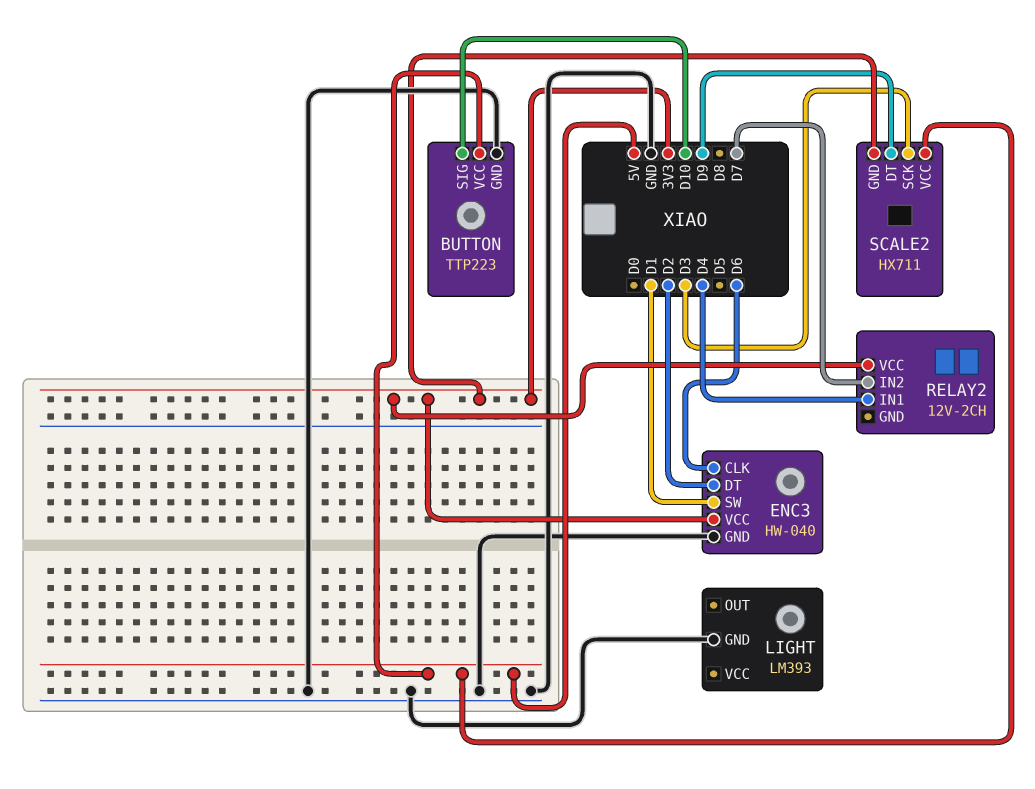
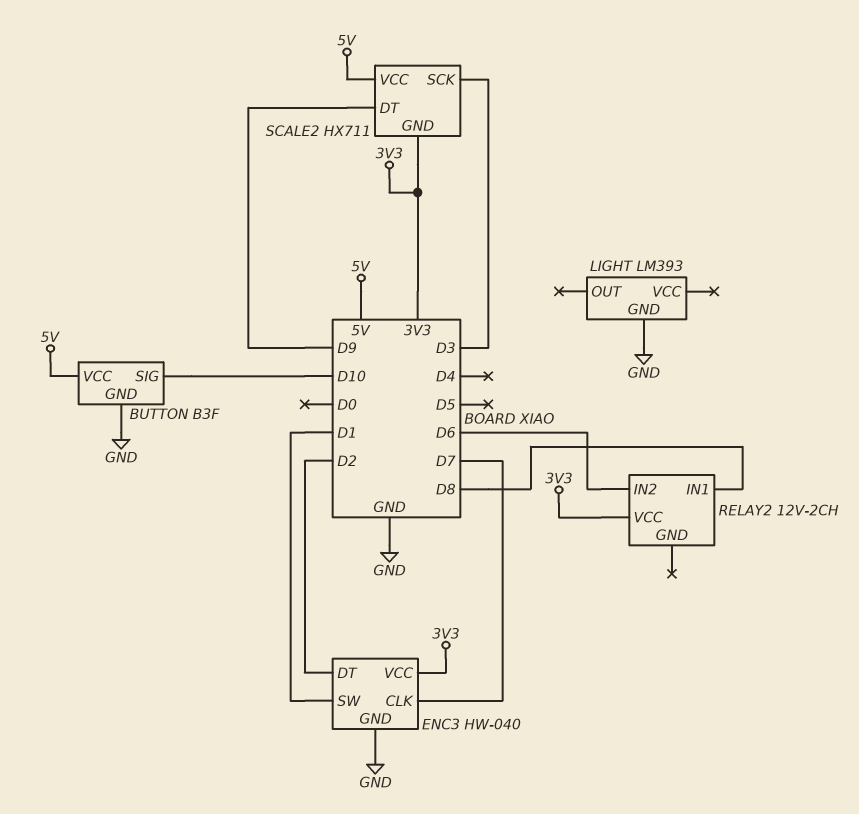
BUTTON: TTP223 -> B3F
ENC3 pin CLK: D6 -> D7
RELAY2 pin IN1: D4 -> D8
RELAY2 pin IN2: D7 -> D6

